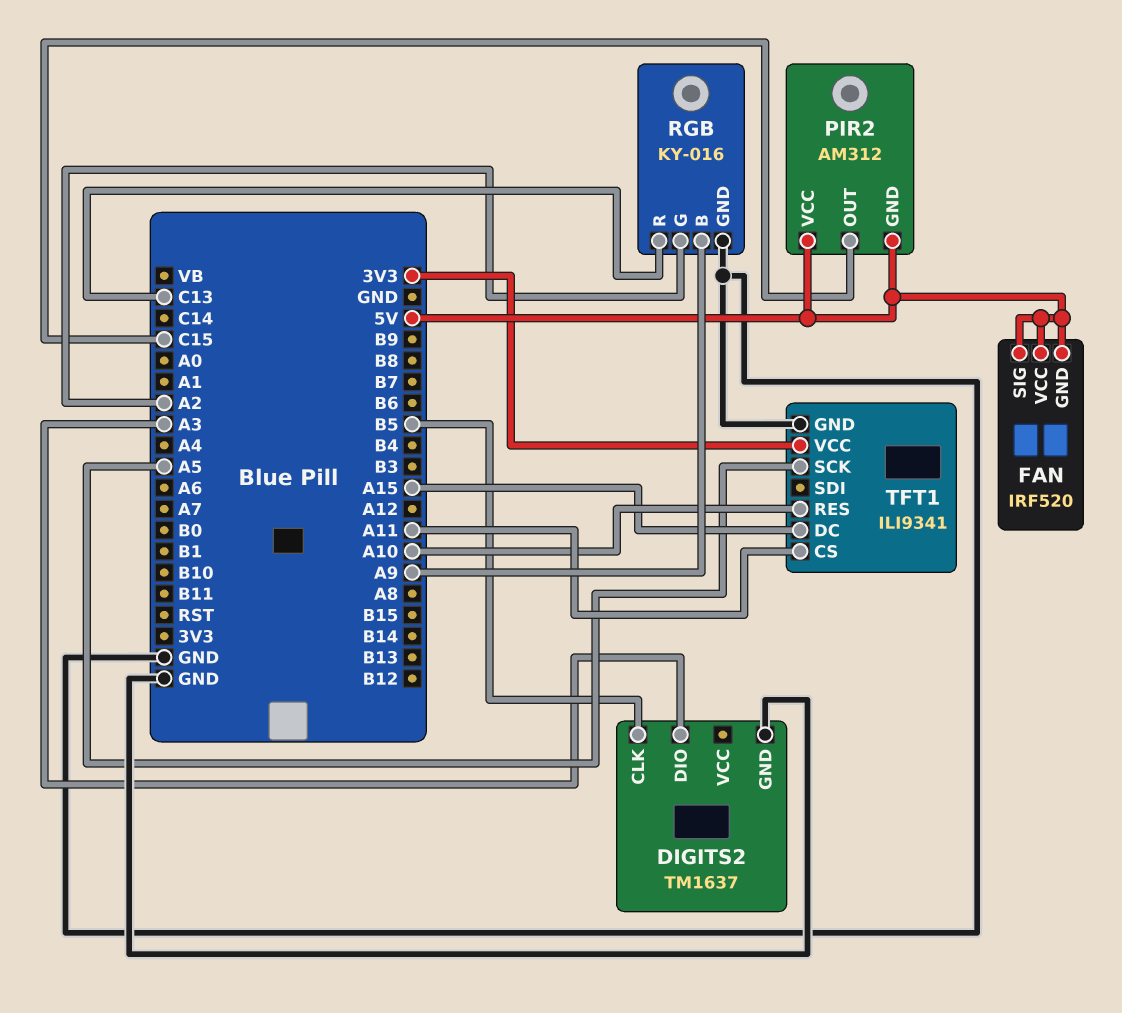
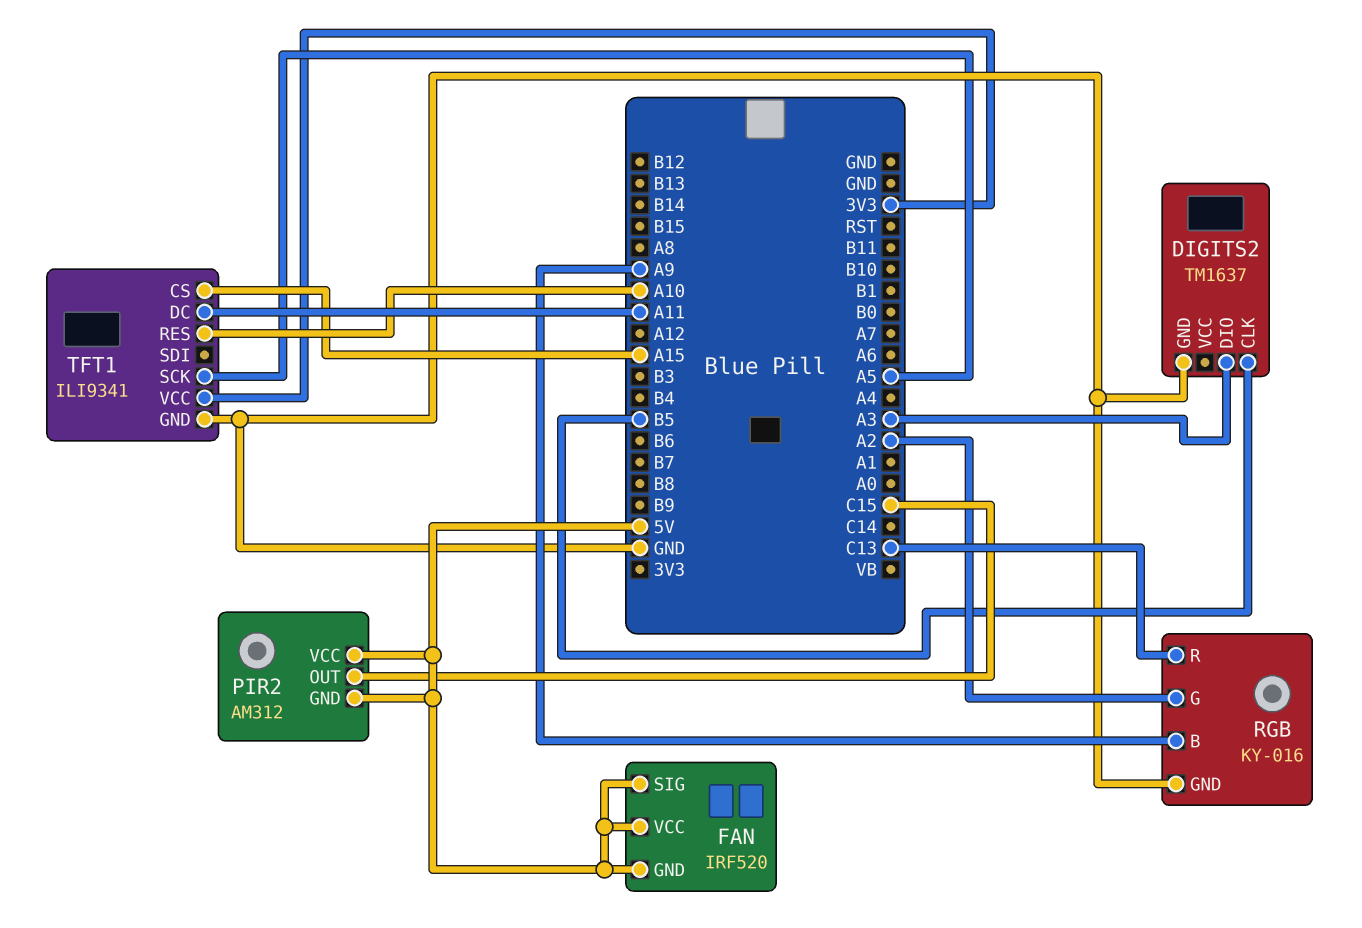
TFT1 pin CS: A11 -> A15
TFT1 pin DC: A15 -> A11

